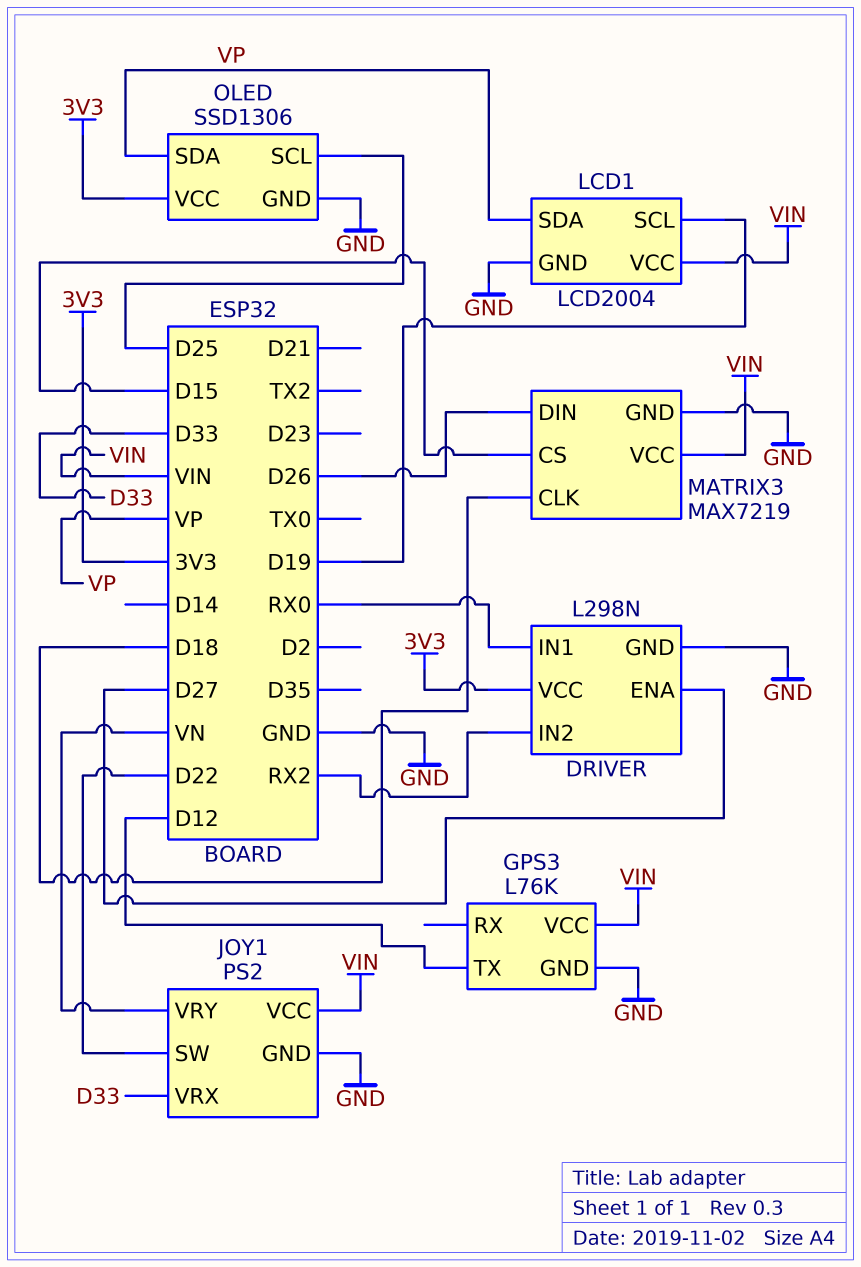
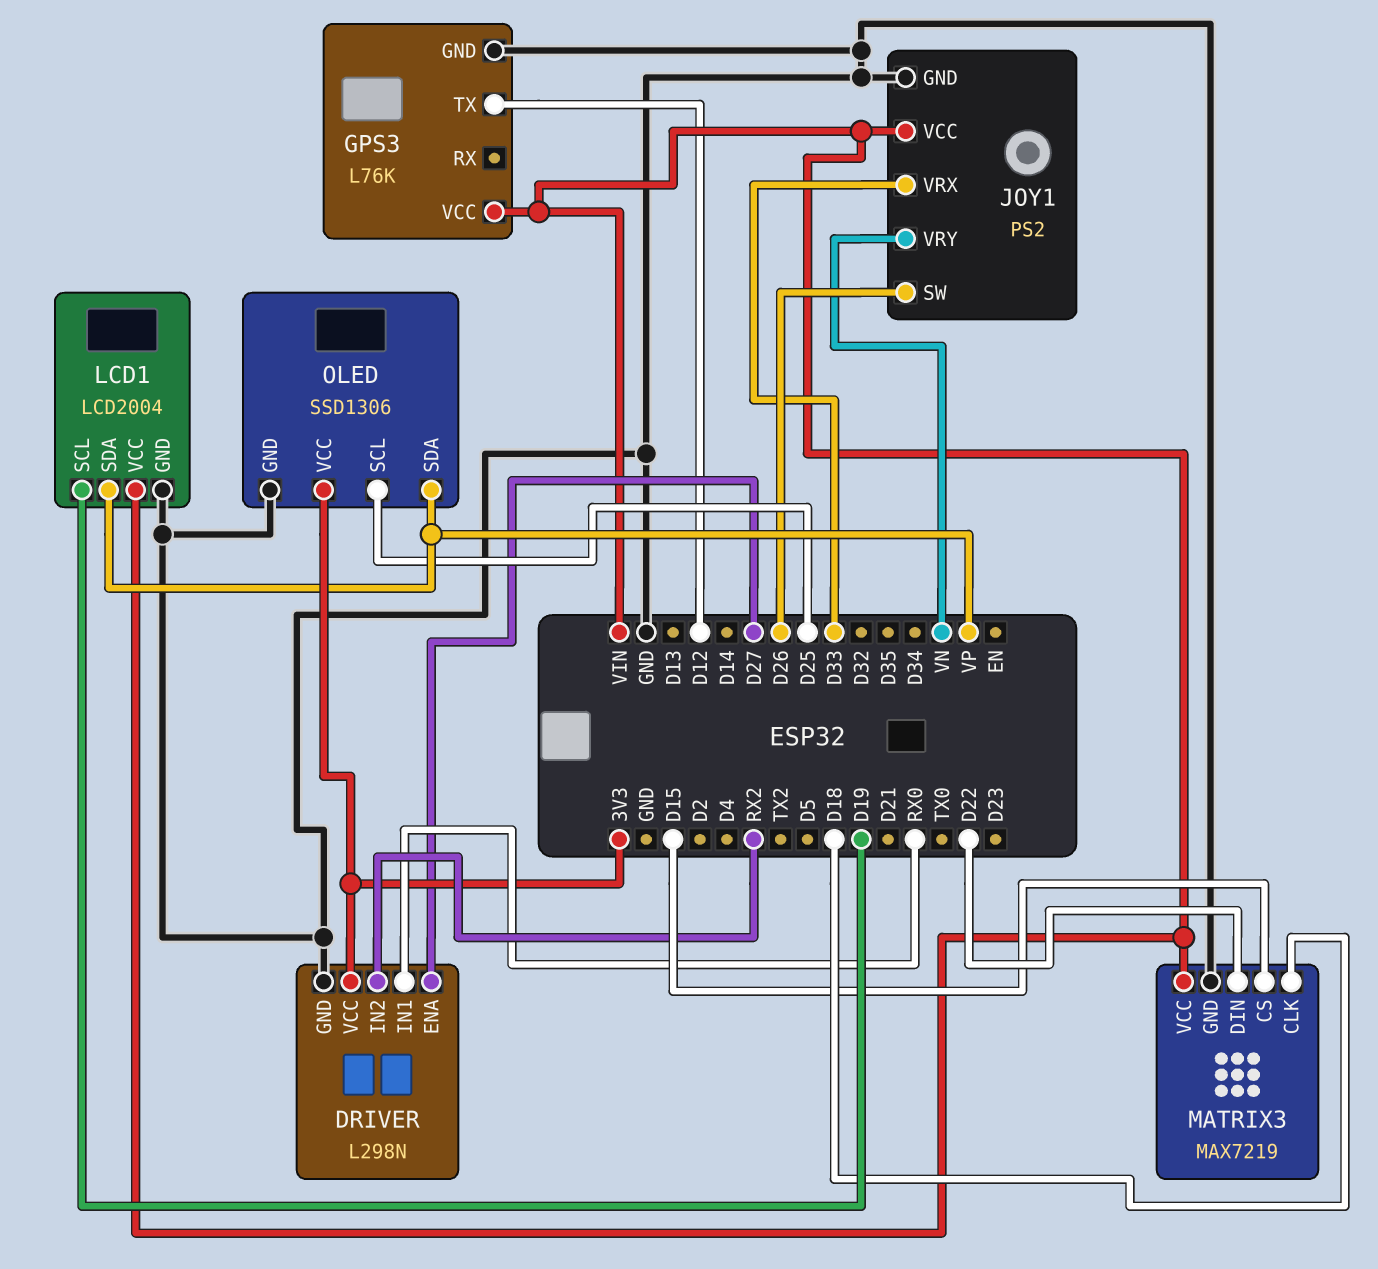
JOY1 pin SW: D22 -> D26
MATRIX3 pin DIN: D26 -> D22

